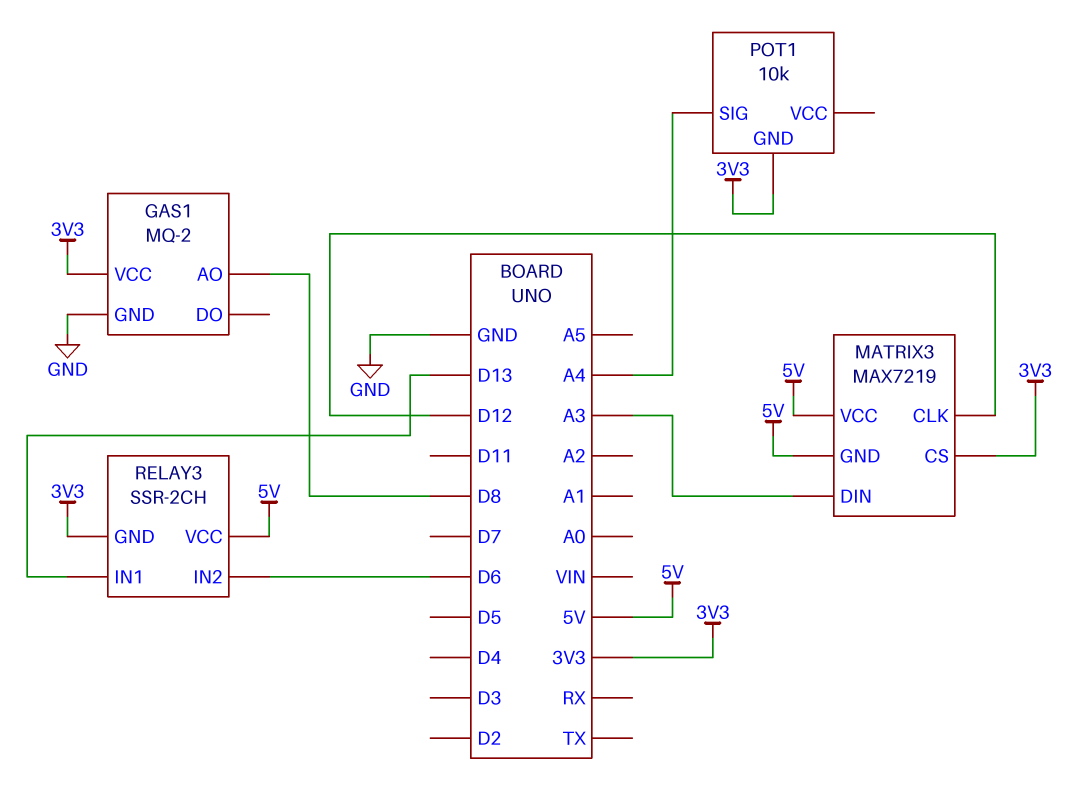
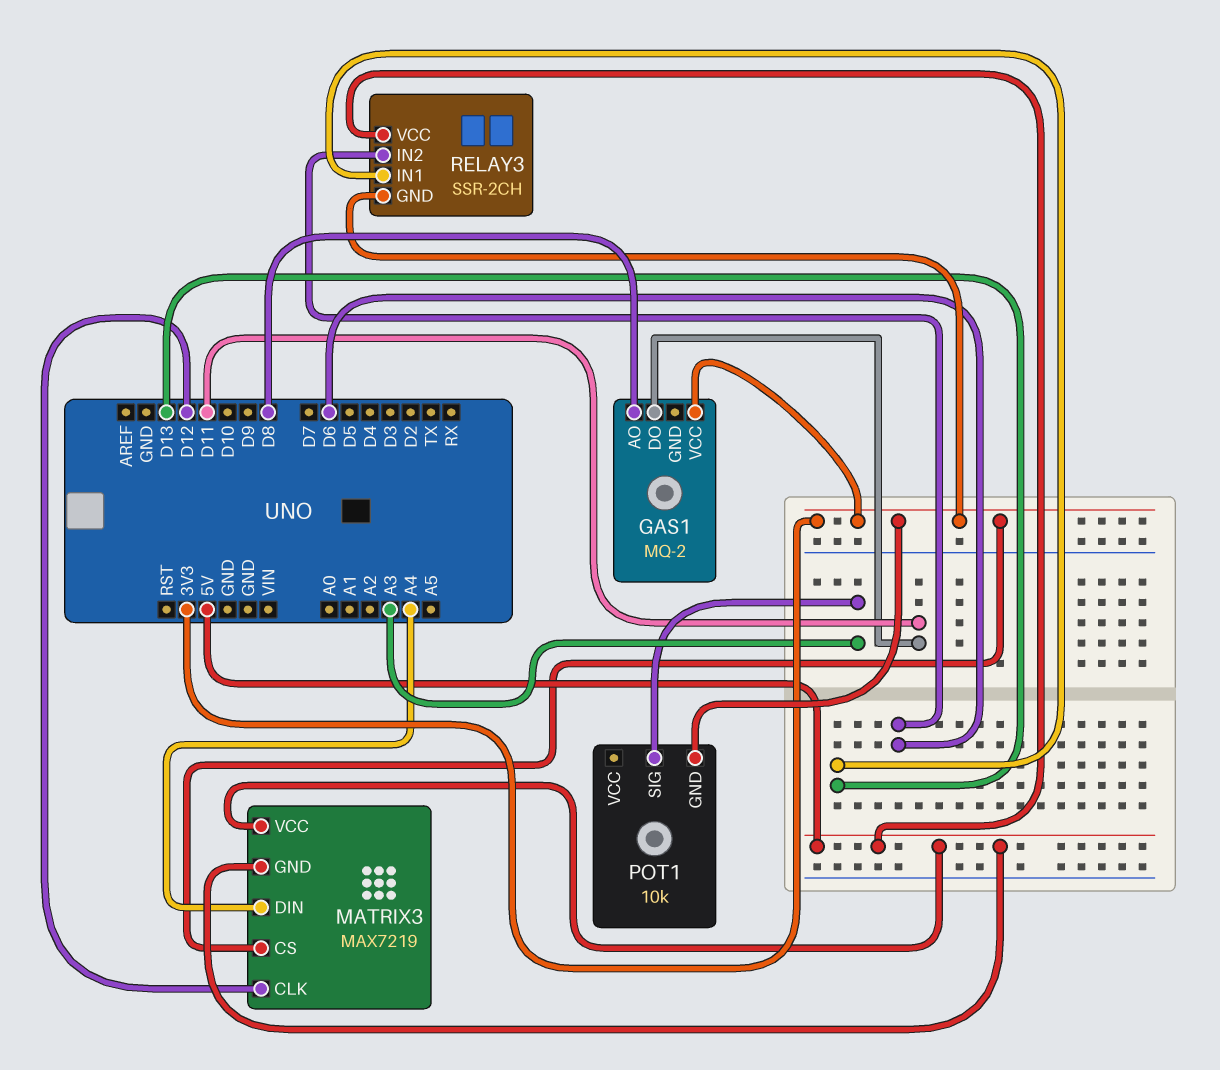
GAS1 pin DO: none -> D11
GAS1 pin GND: GND -> none
MATRIX3 pin DIN: A3 -> A4
POT1 pin SIG: A4 -> A3

